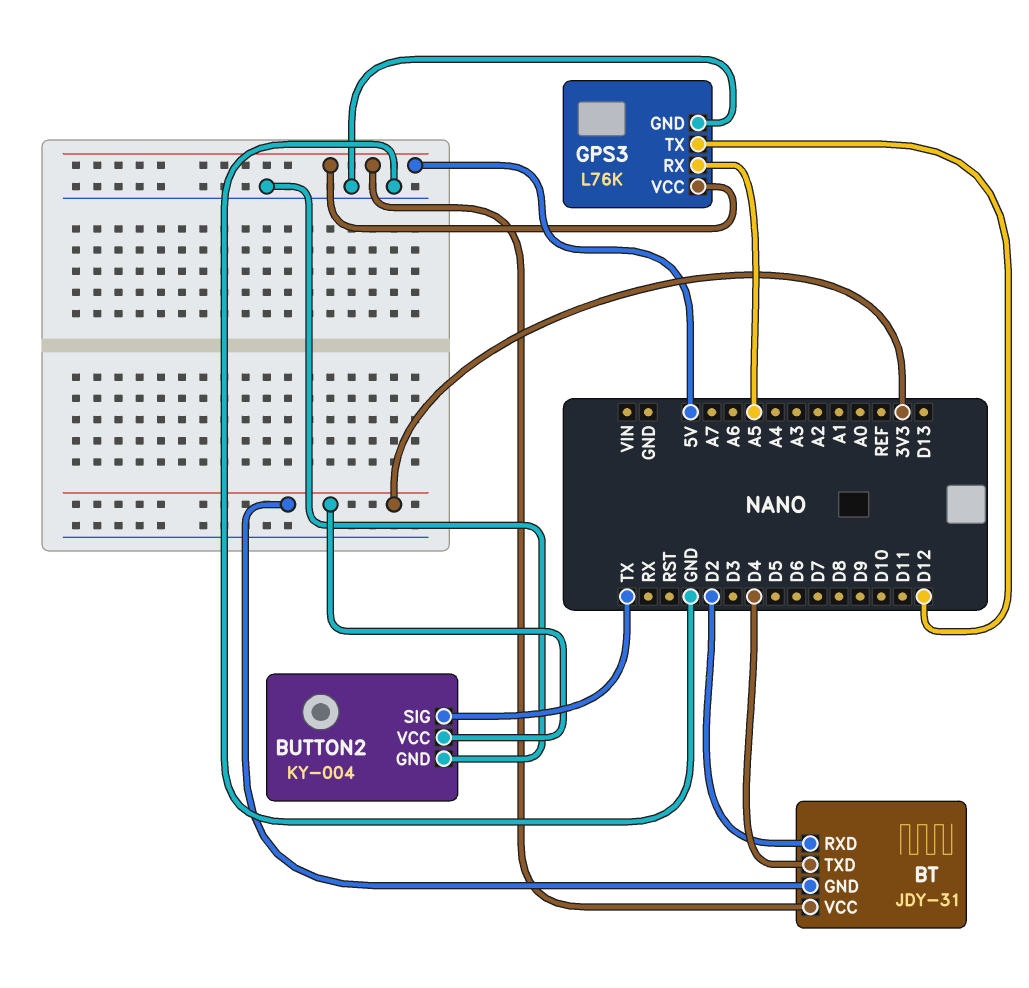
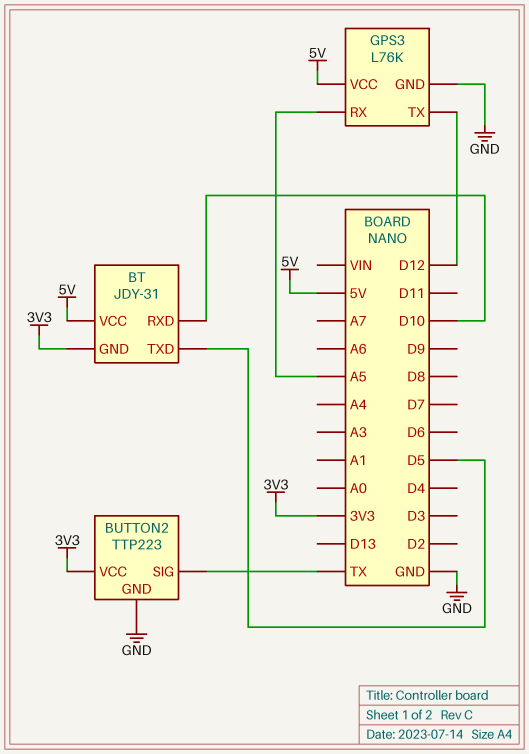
BT pin RXD: D2 -> D10
BT pin TXD: D4 -> D5
BUTTON2: KY-004 -> TTP223

